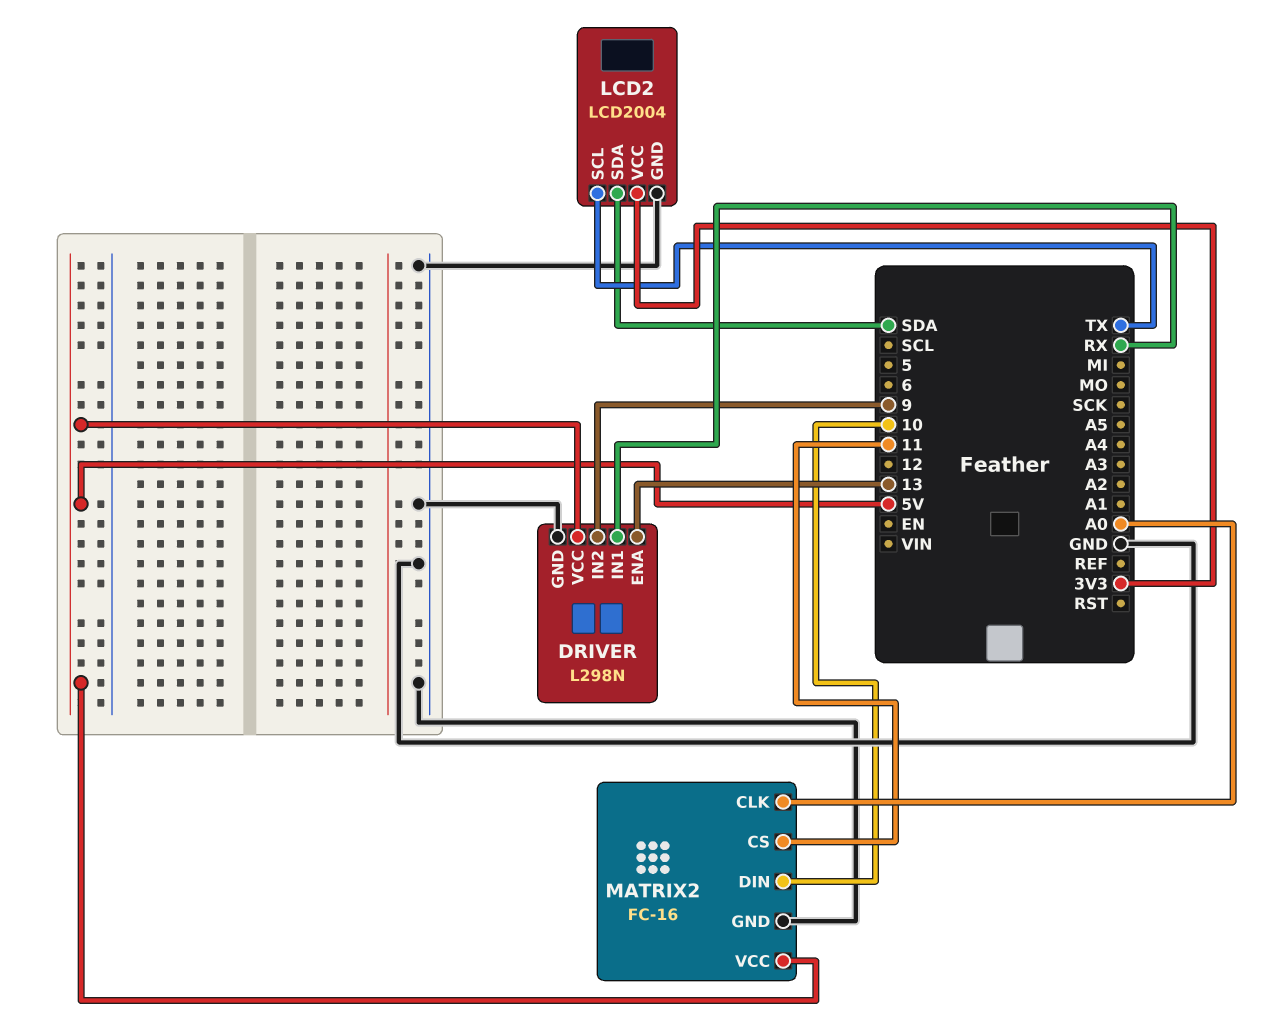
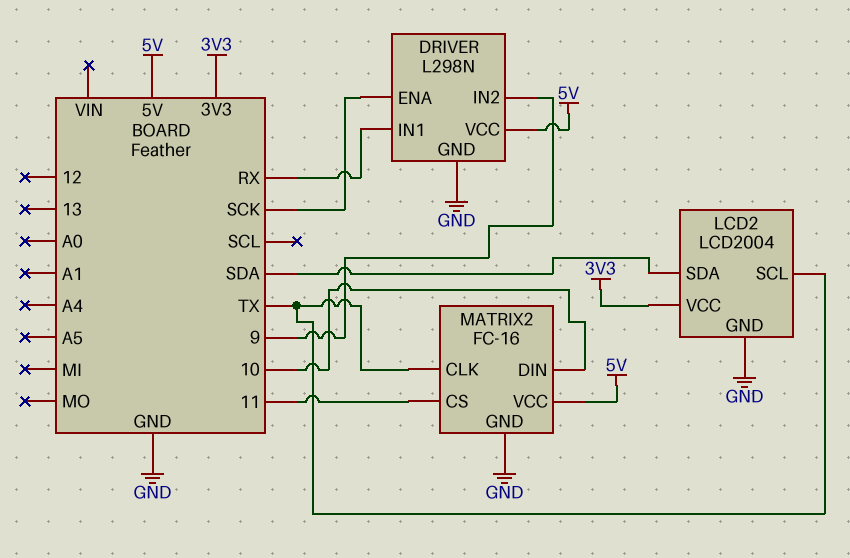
DRIVER pin ENA: 13 -> SCK
MATRIX2 pin CLK: A0 -> TX

